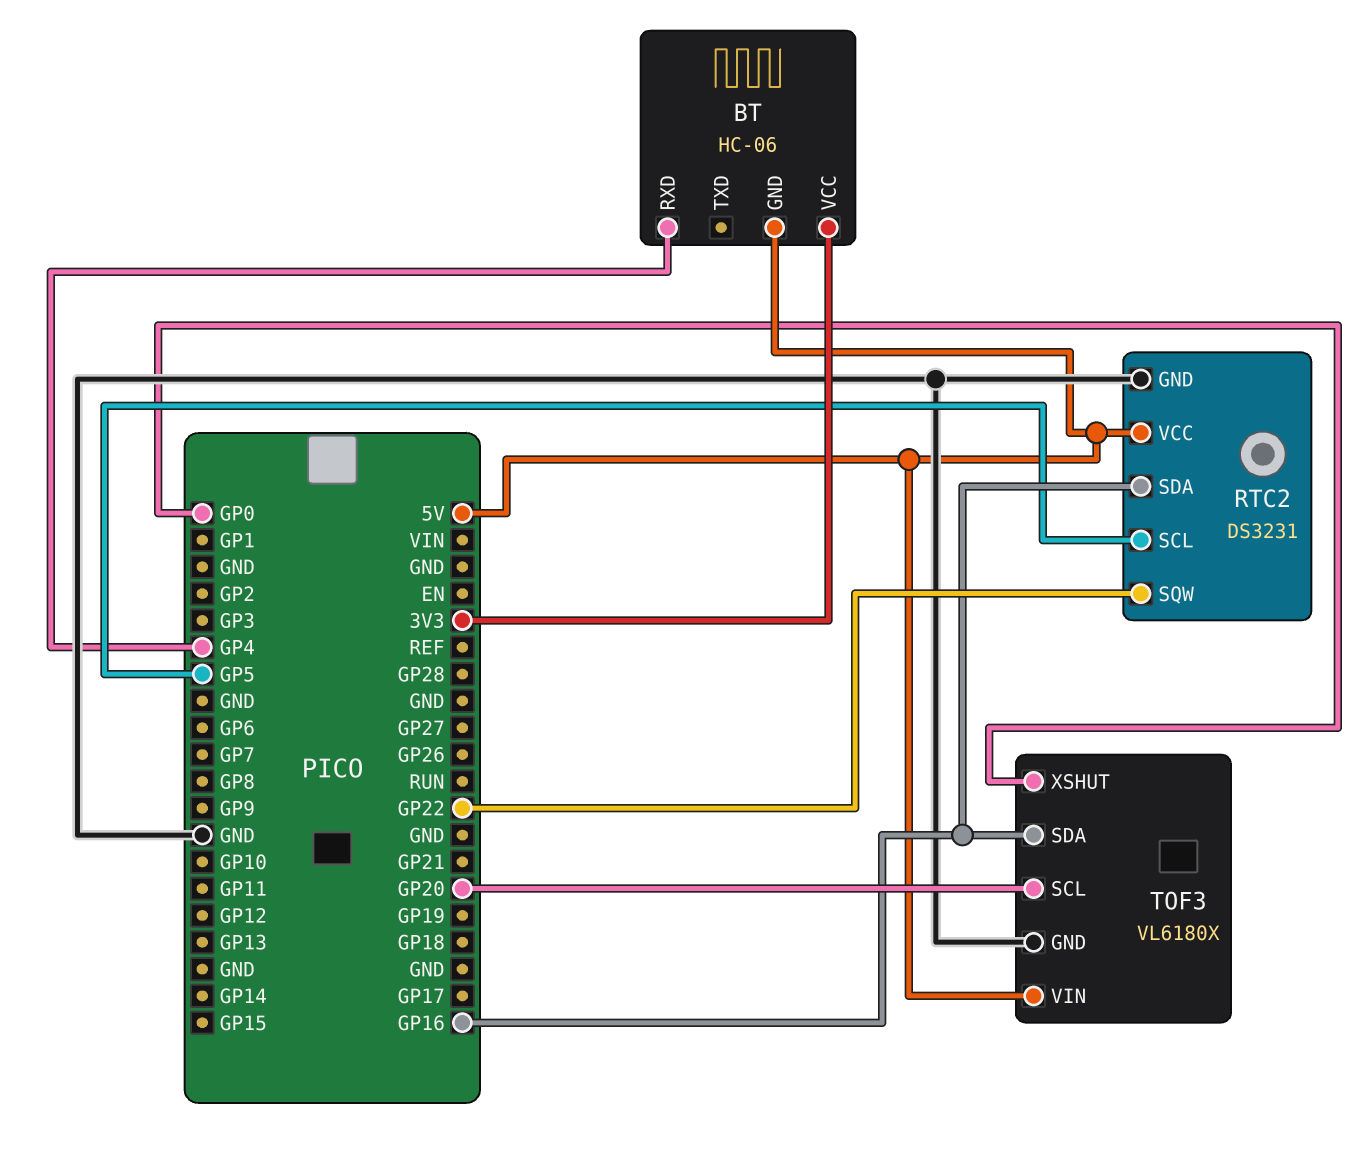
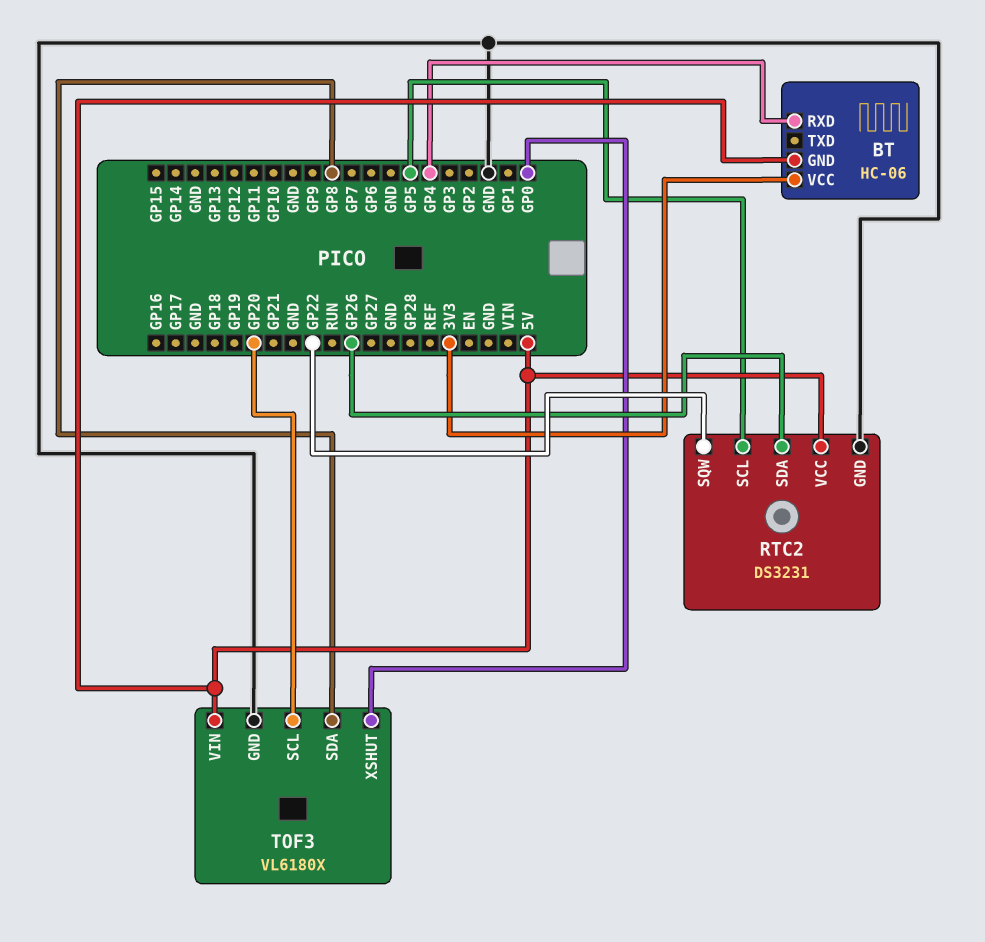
RTC2 pin SDA: GP16 -> GP26
TOF3 pin SDA: GP16 -> GP8

